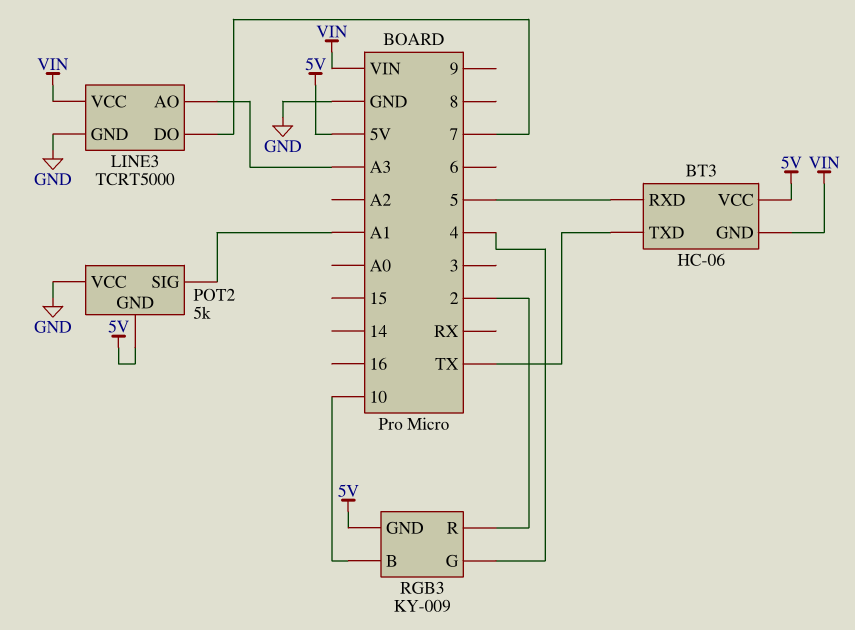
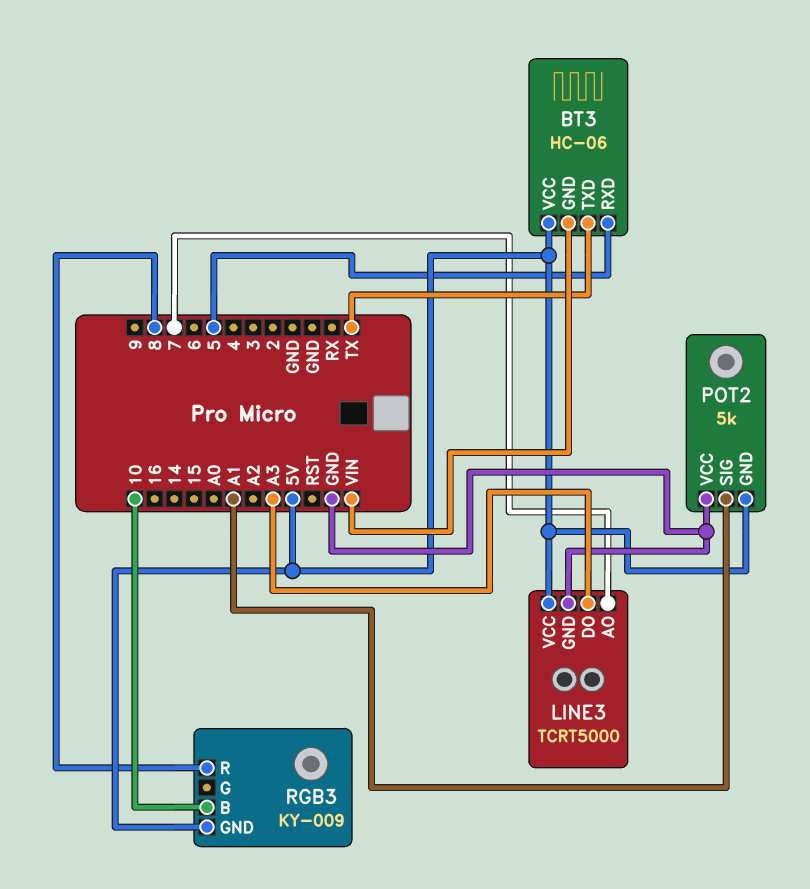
LINE3 pin AO: A3 -> 7
LINE3 pin DO: 7 -> A3
LINE3 pin VCC: VIN -> 5V
RGB3 pin G: 4 -> none
RGB3 pin R: 2 -> 8

